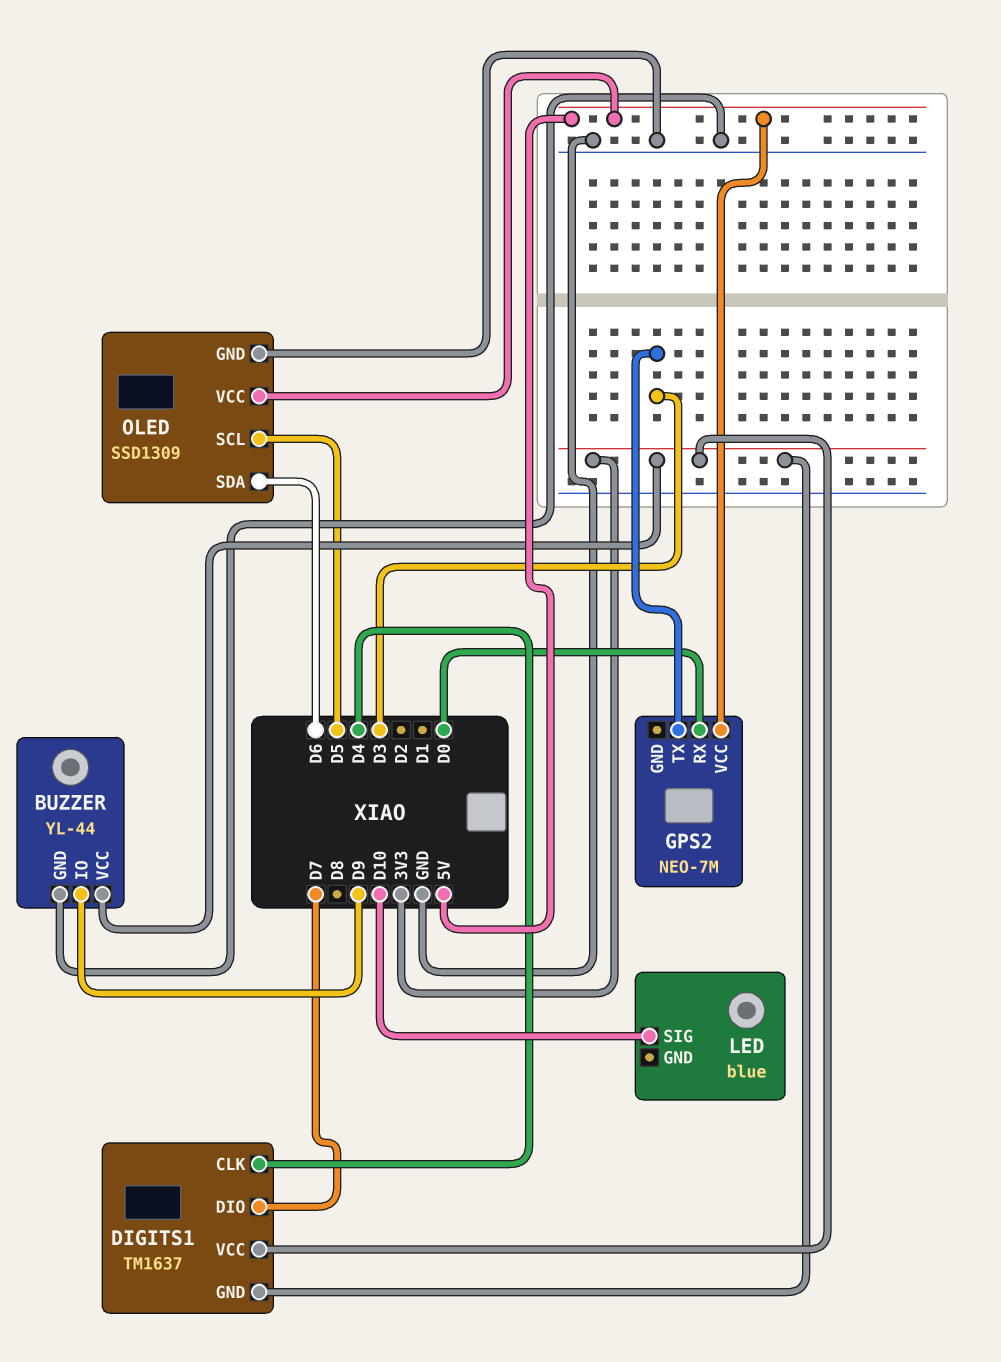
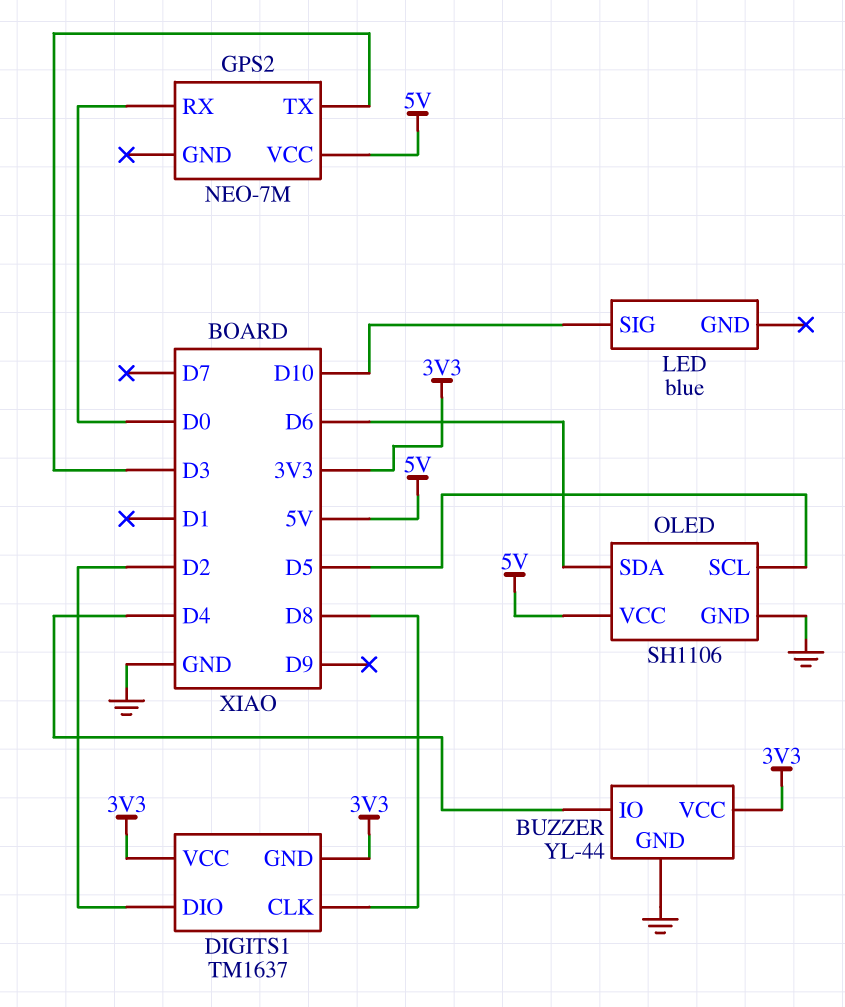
BUZZER pin IO: D9 -> D4
DIGITS1 pin CLK: D4 -> D8
DIGITS1 pin DIO: D7 -> D2
OLED: SSD1309 -> SH1106

